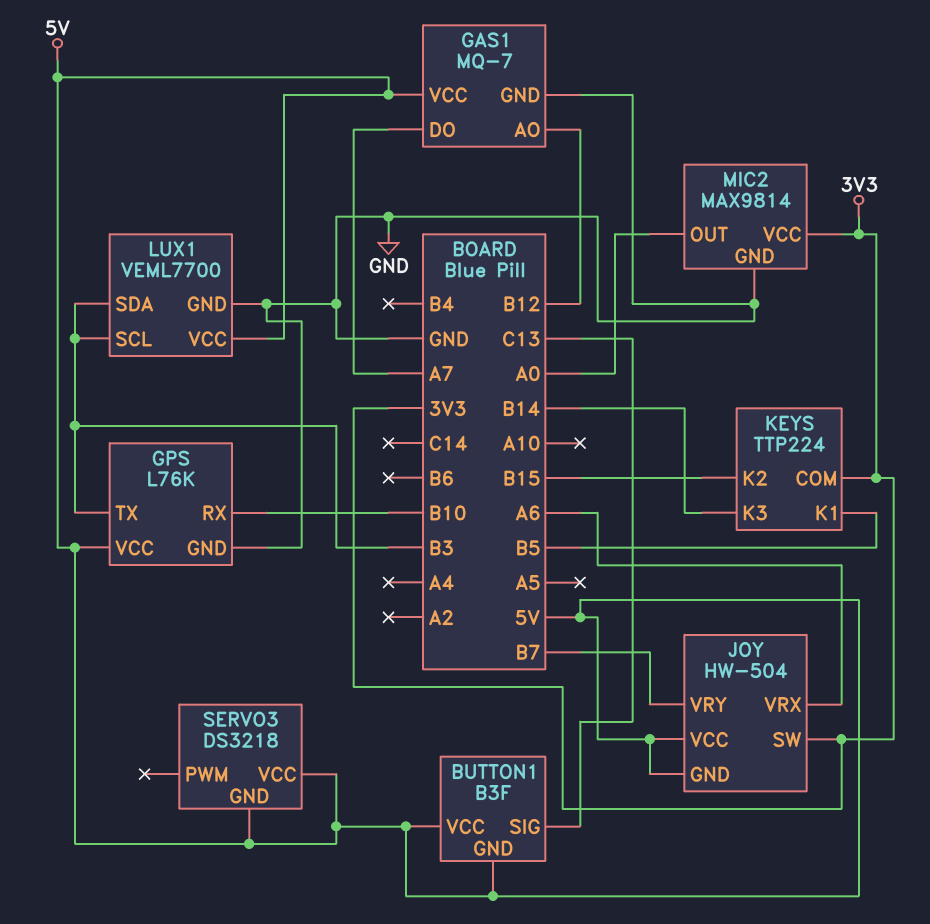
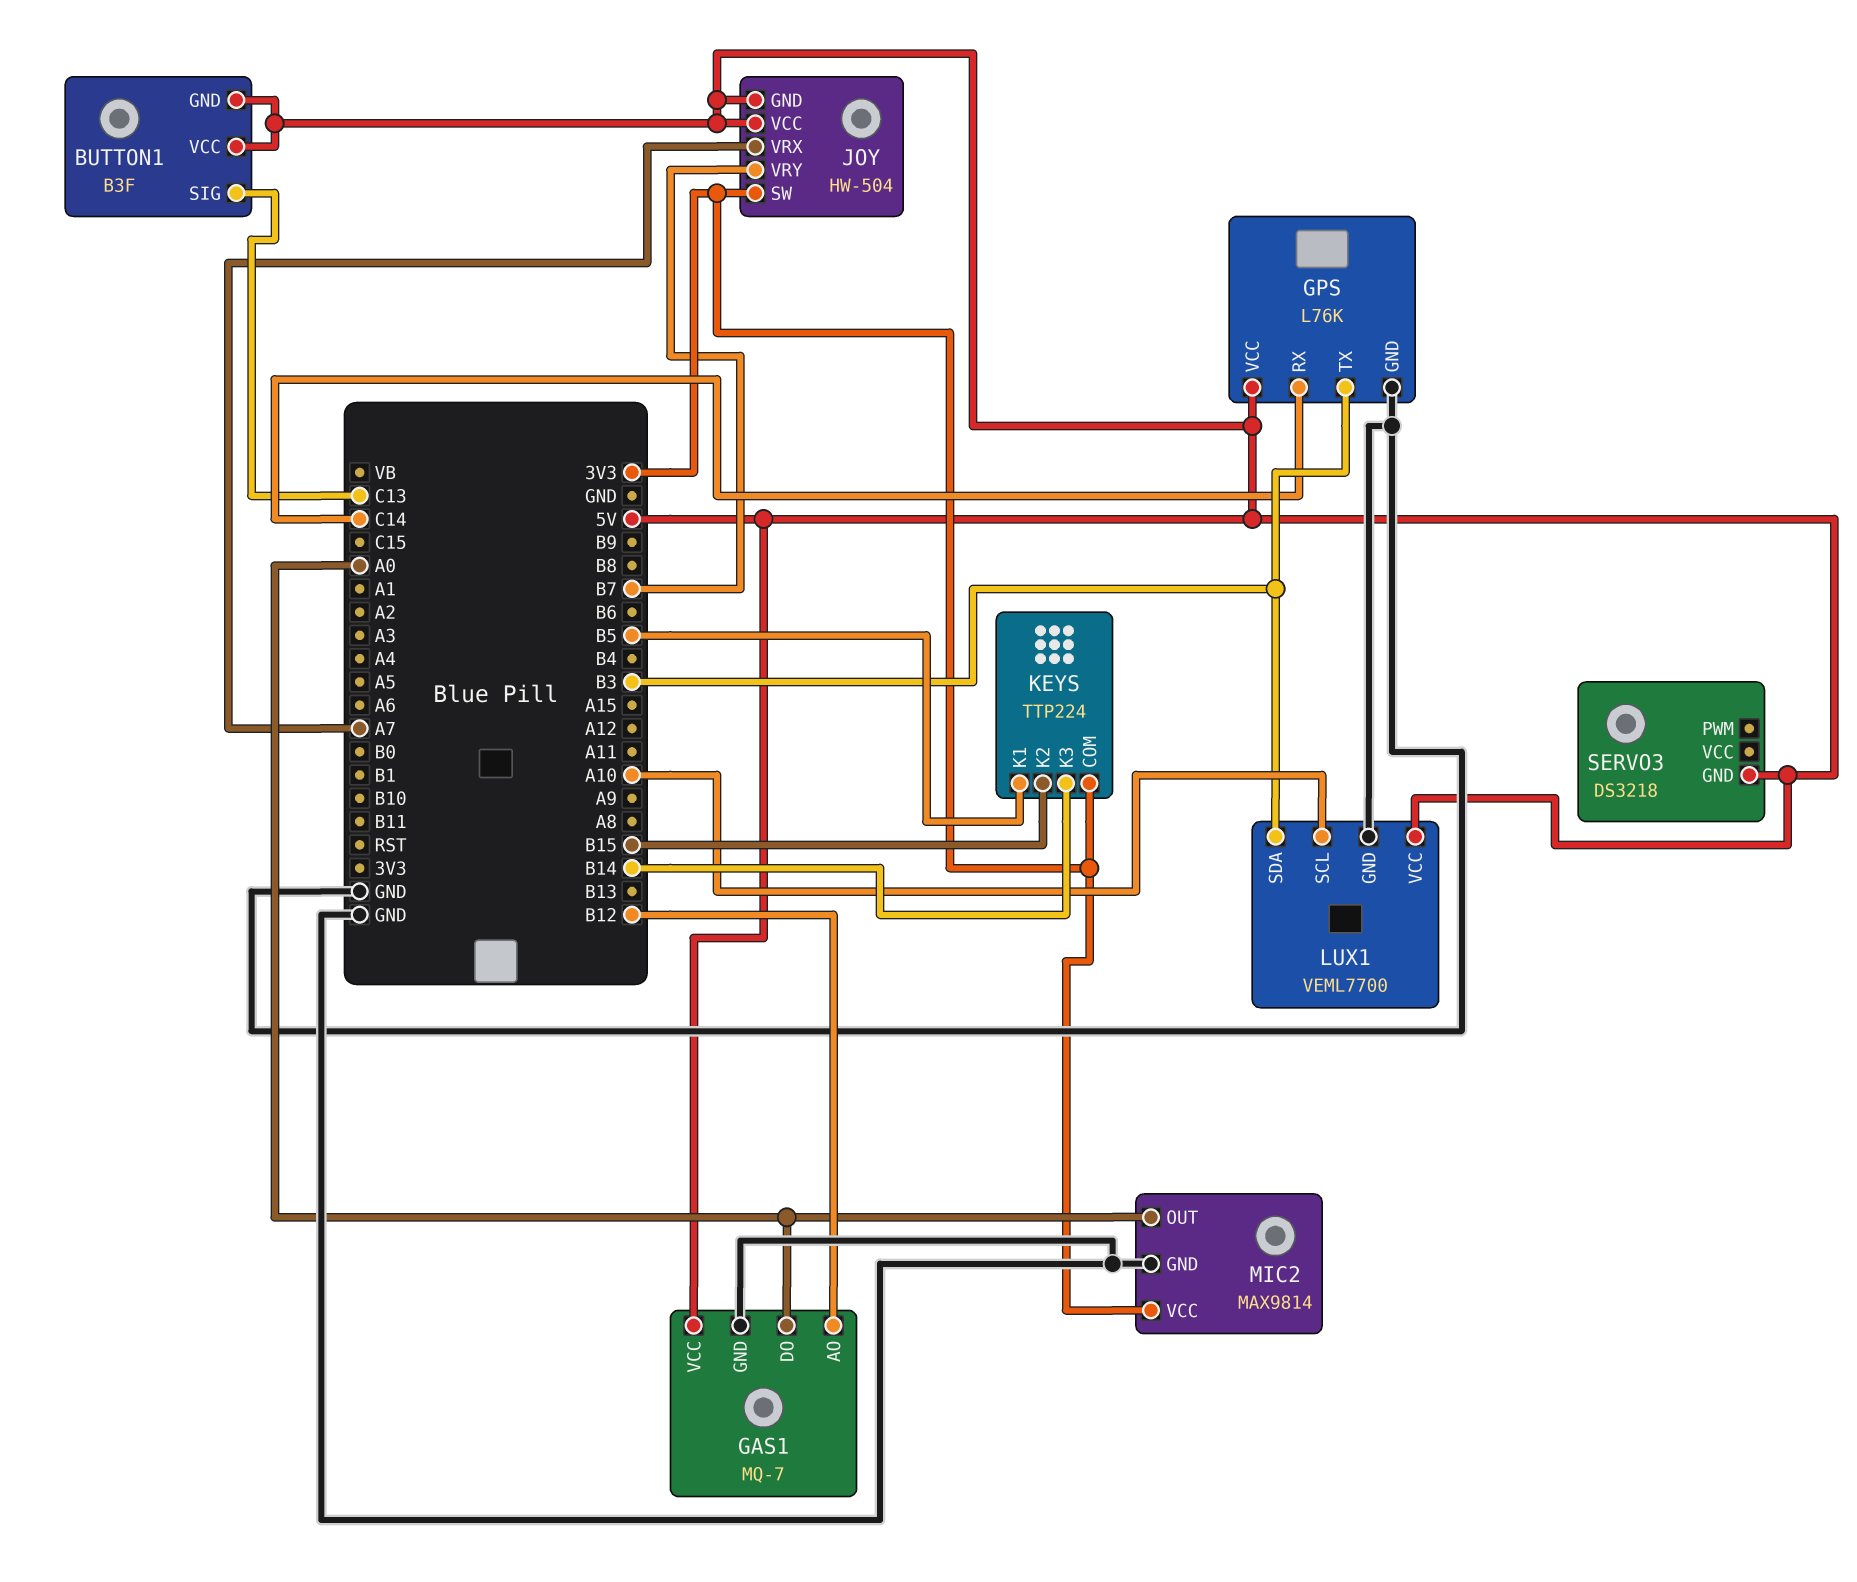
GAS1 pin DO: A7 -> A0
GPS pin RX: B10 -> C14
JOY pin VRX: A6 -> A7
LUX1 pin SCL: B3 -> A10
SERVO3 pin VCC: 5V -> none

